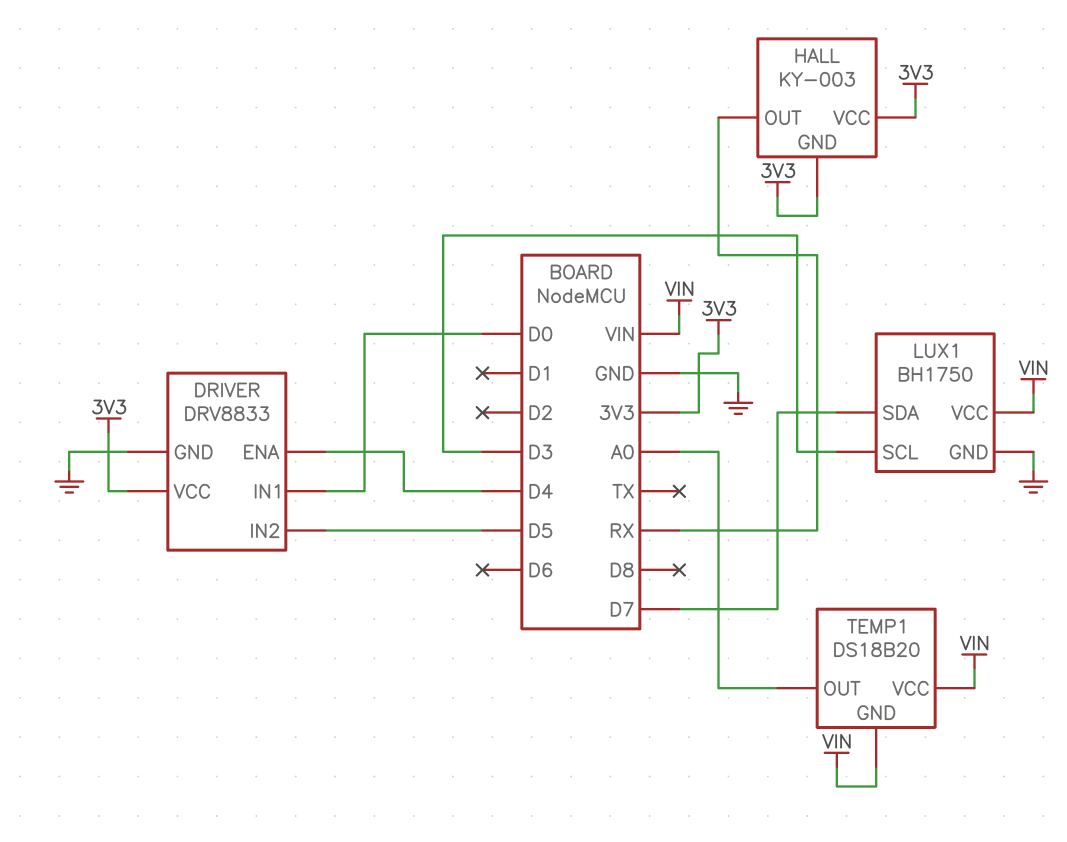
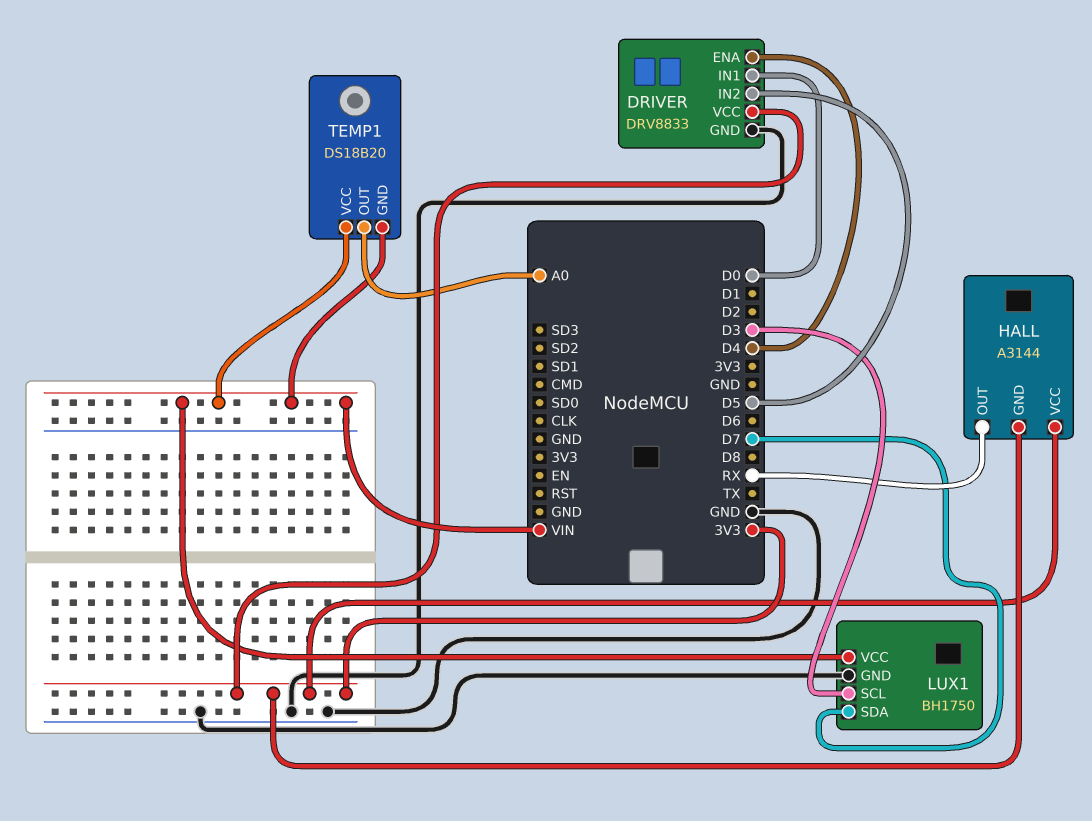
HALL: KY-003 -> A3144

